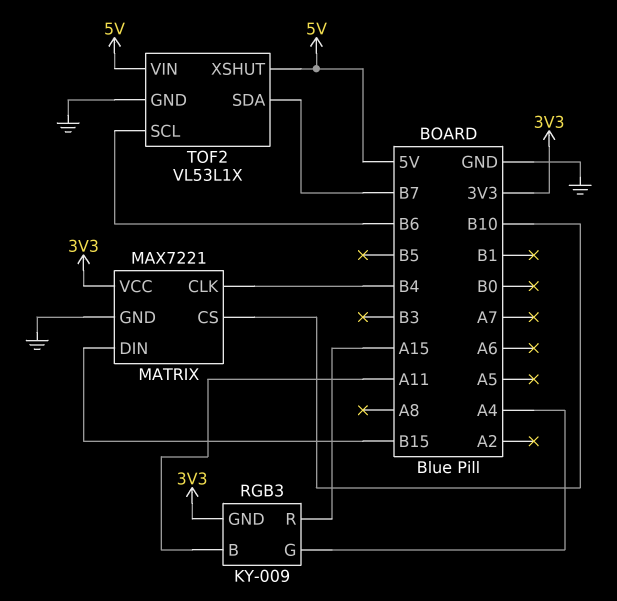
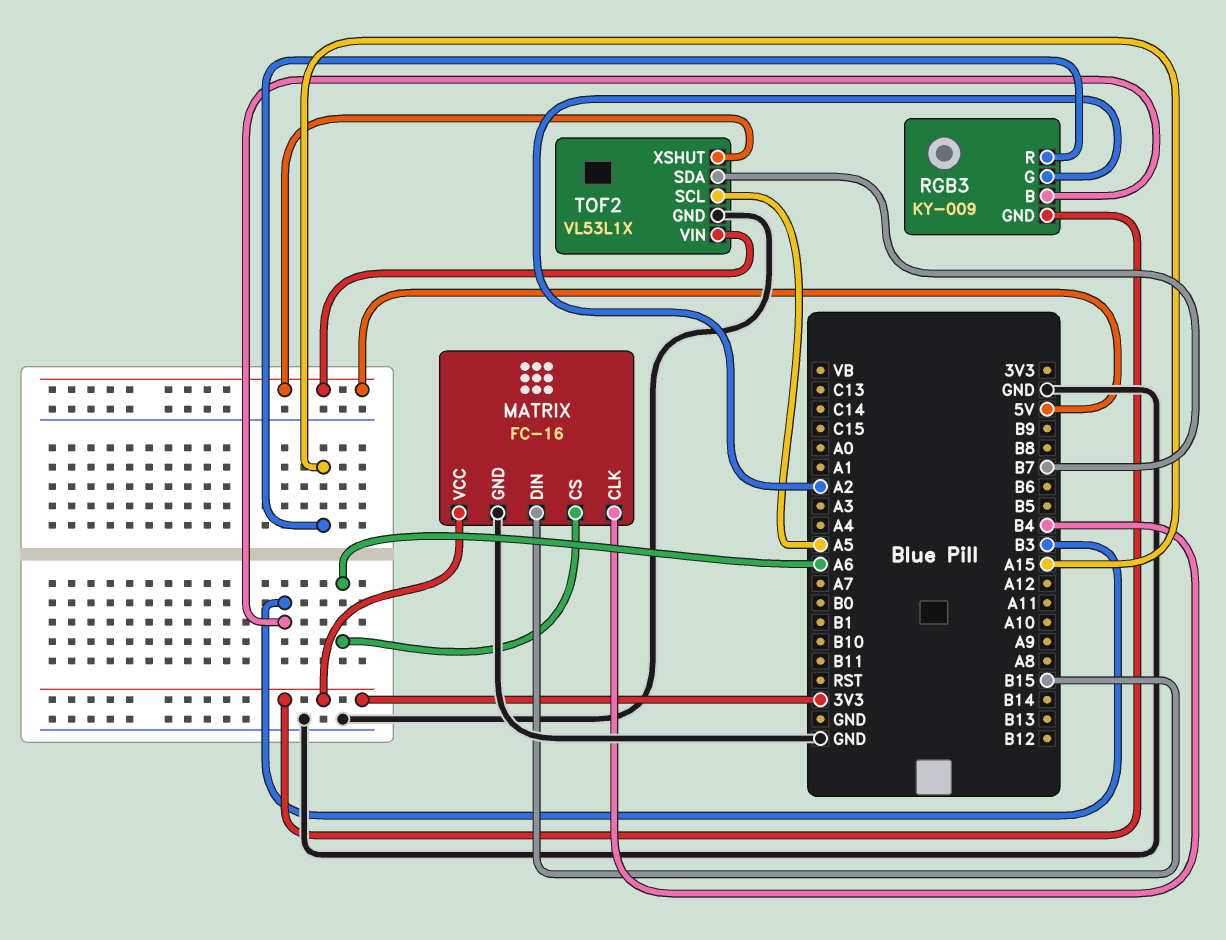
MATRIX: MAX7221 -> FC-16
MATRIX pin CS: B10 -> A6
RGB3 pin B: A11 -> B3
RGB3 pin G: A4 -> A2
TOF2 pin SCL: B6 -> A5

